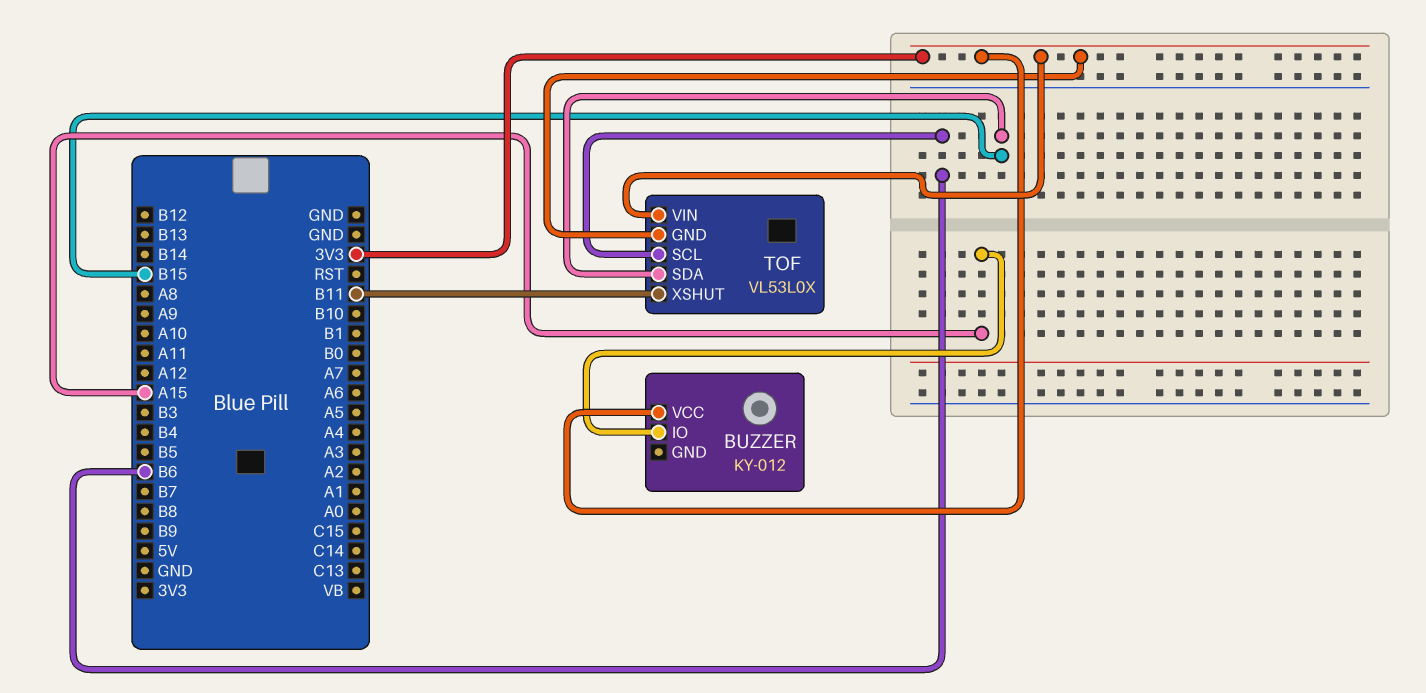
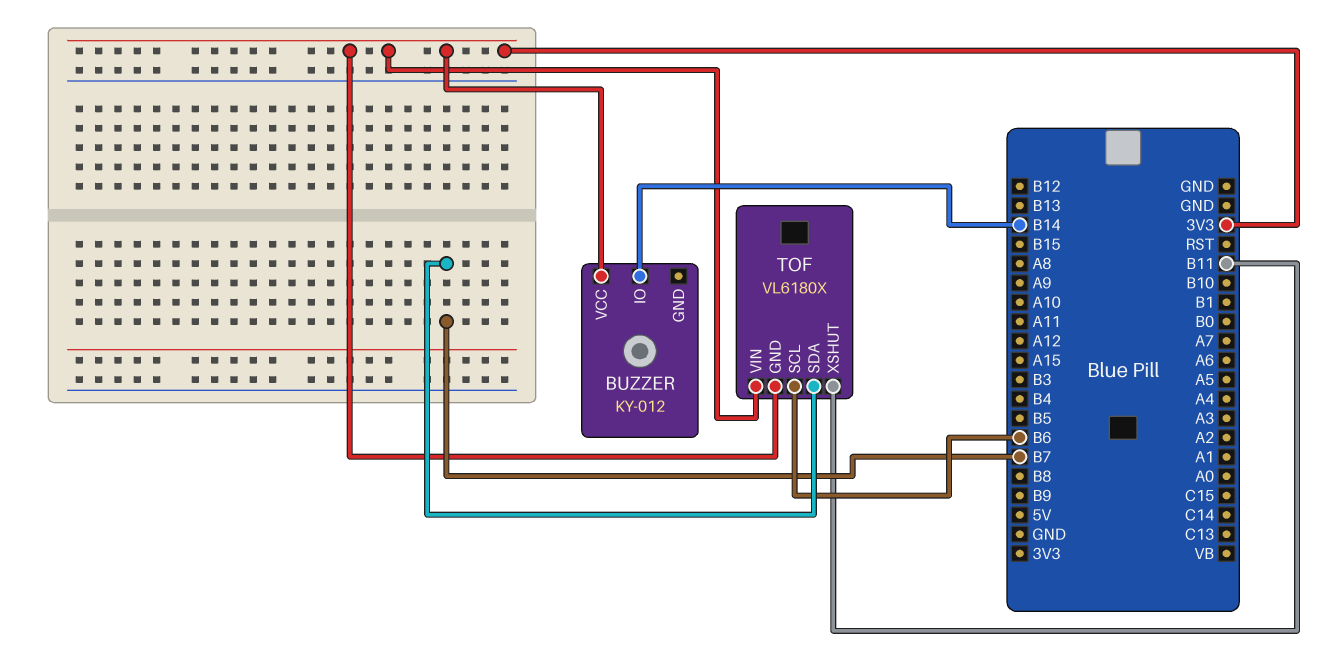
BUZZER pin IO: A15 -> B14
TOF: VL53L0X -> VL6180X
TOF pin SDA: B15 -> B7

